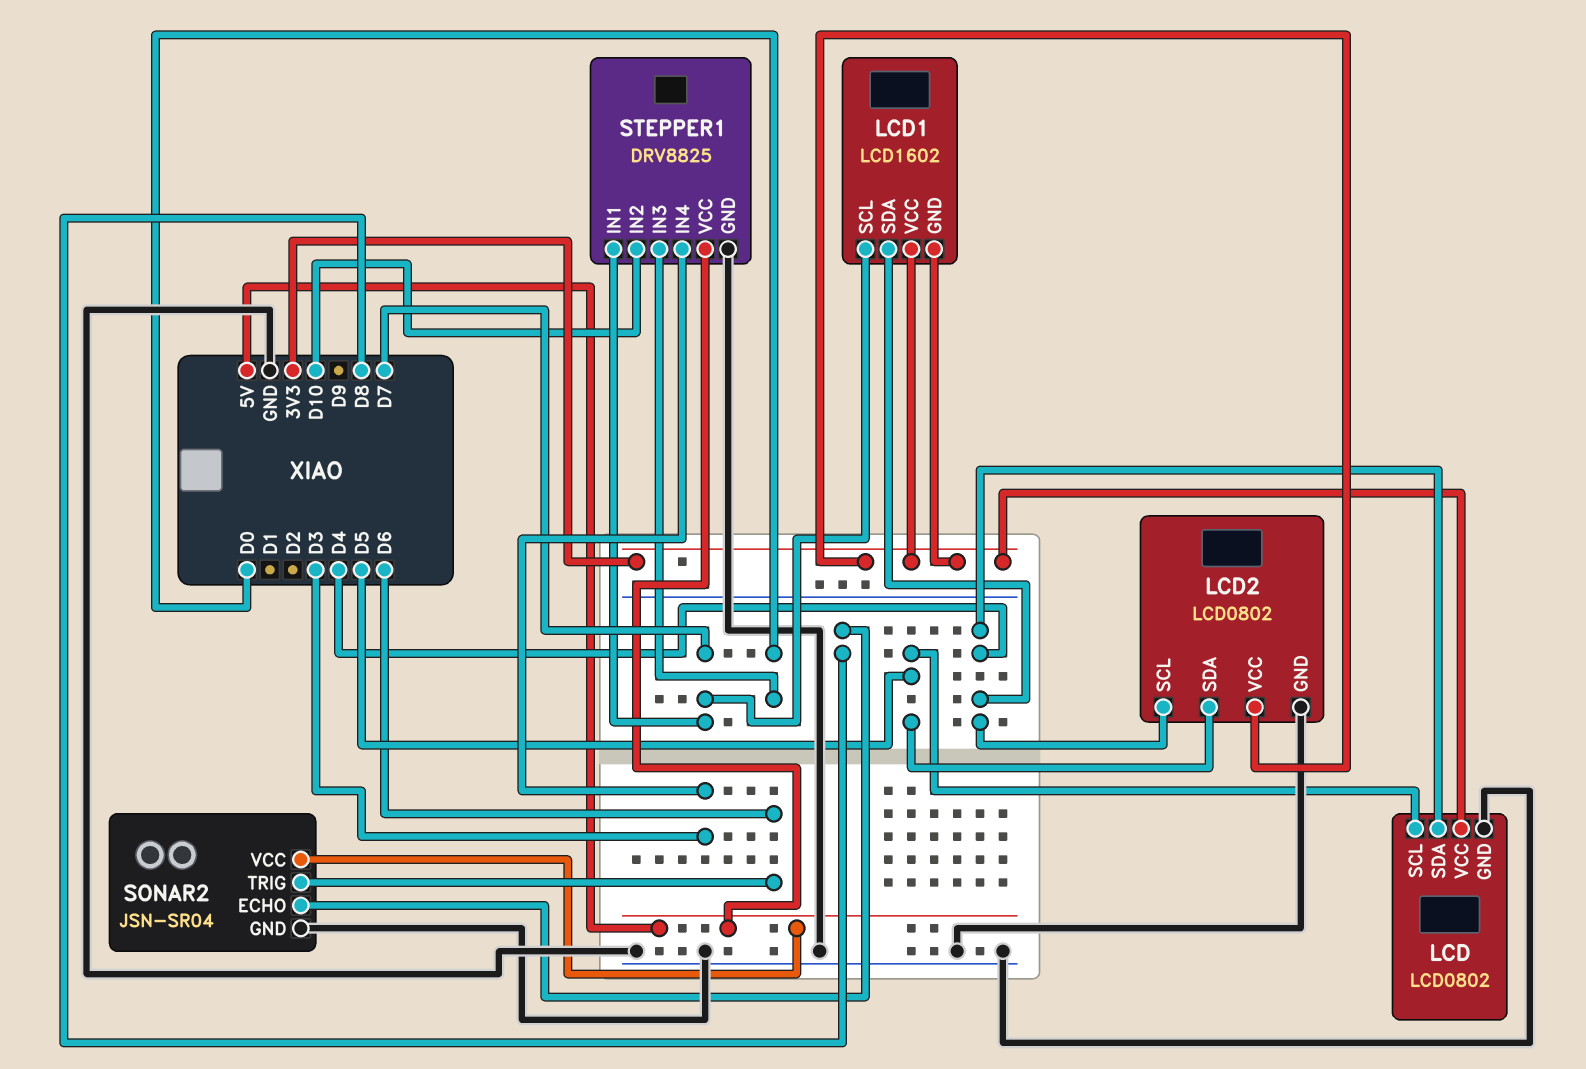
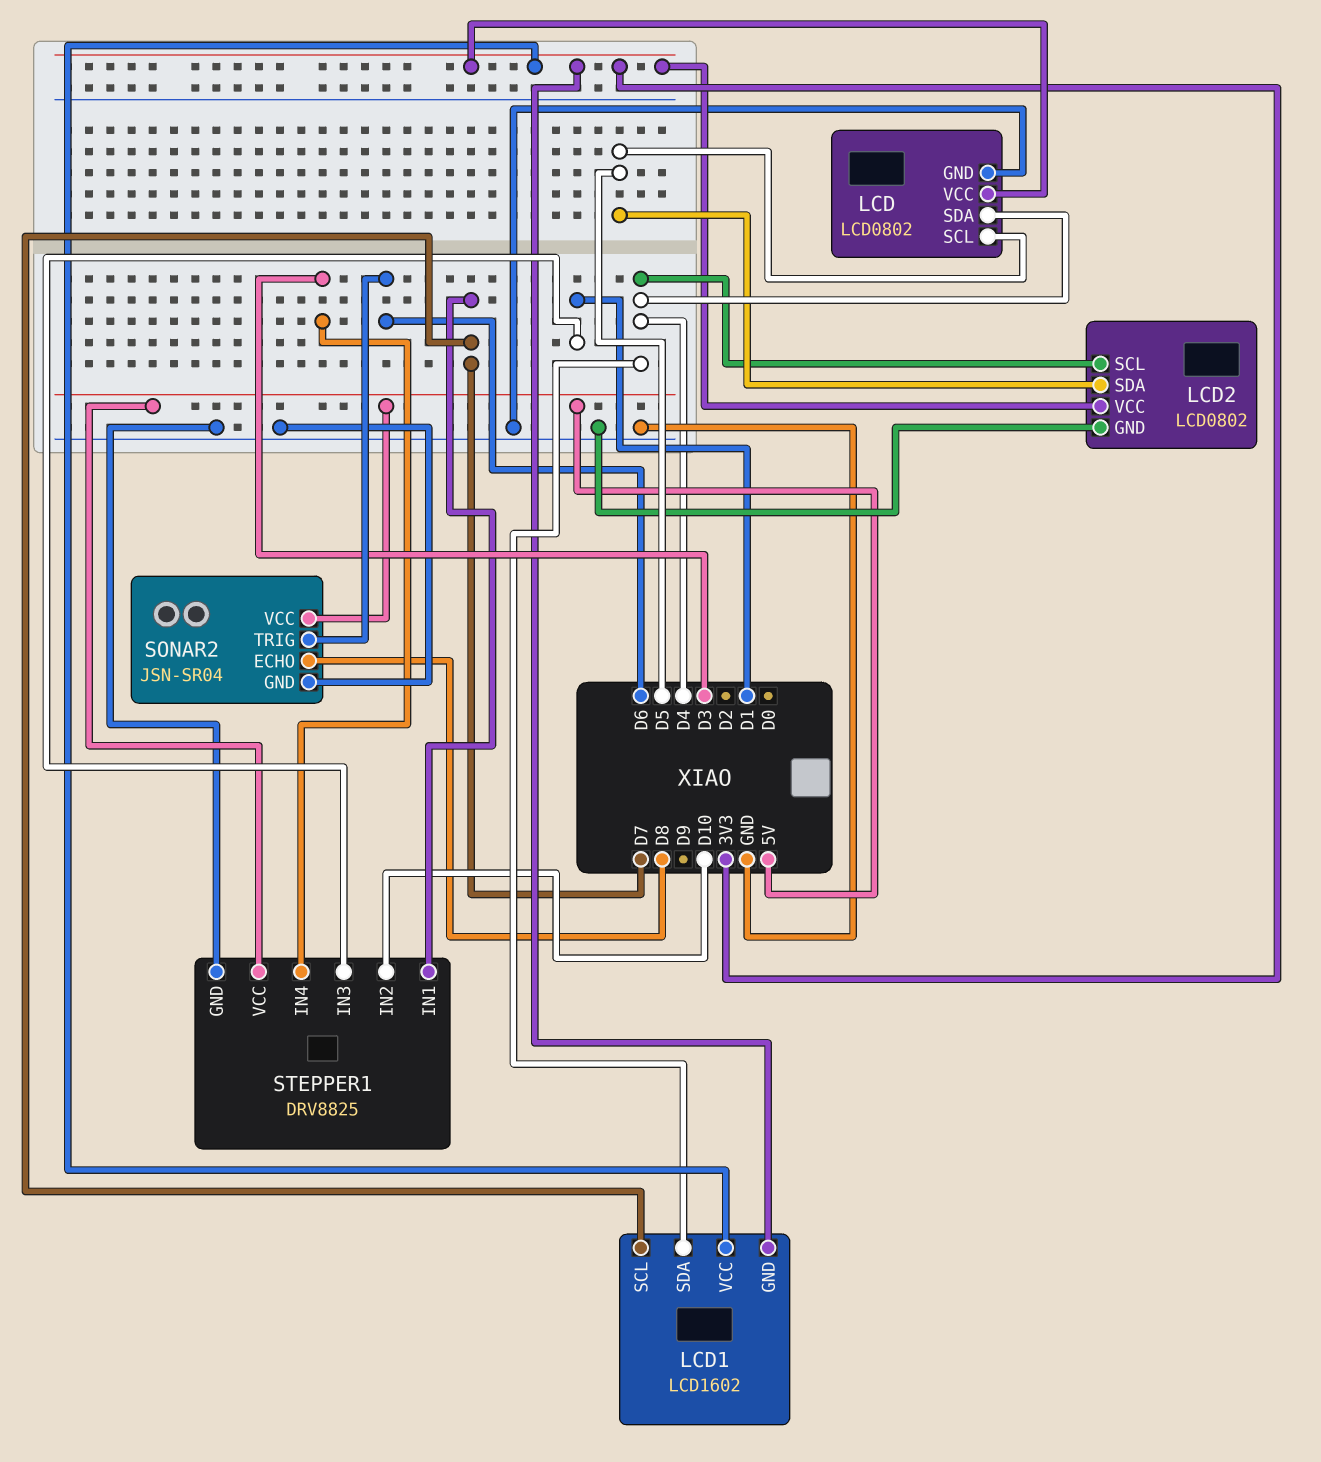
STEPPER1 pin IN3: D0 -> D1

